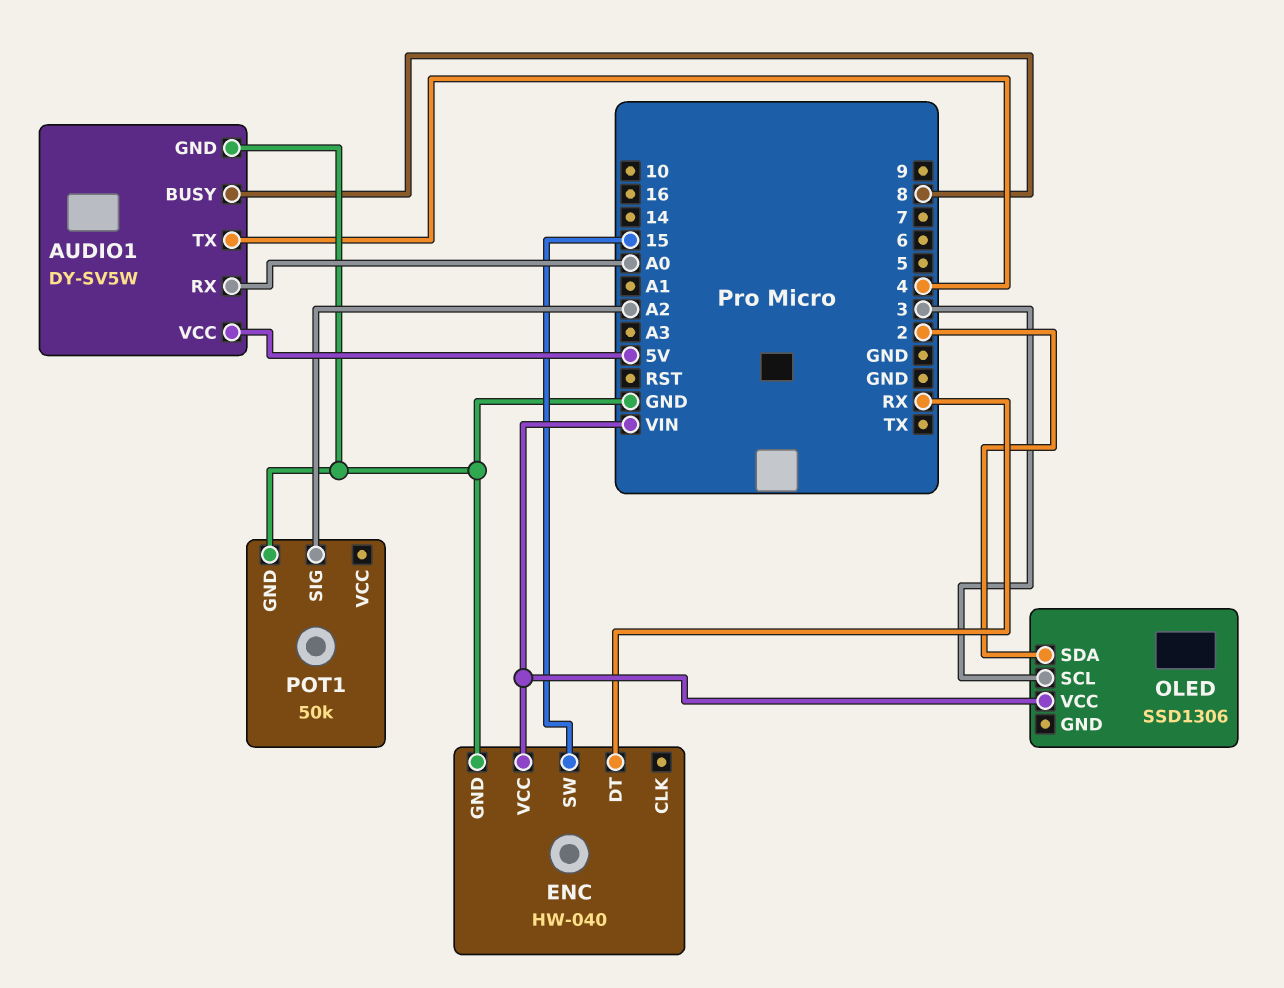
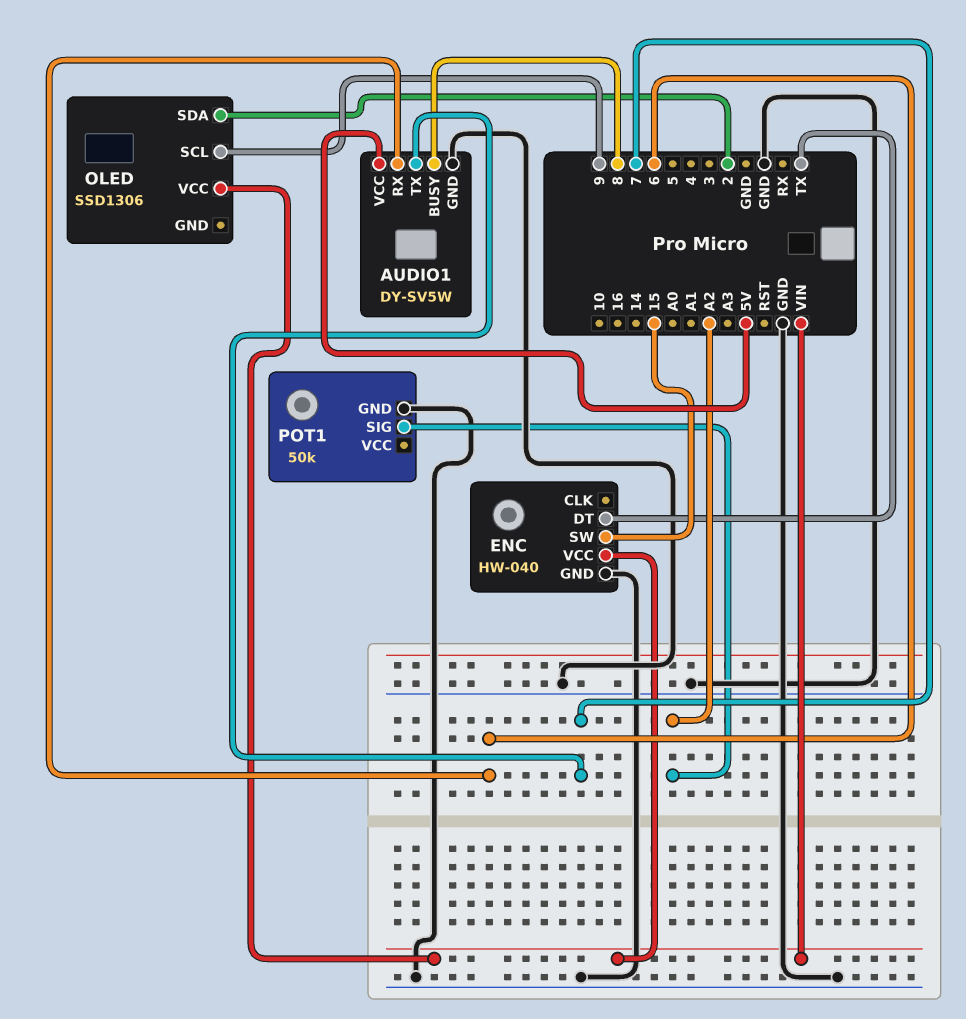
AUDIO1 pin RX: A0 -> 6
AUDIO1 pin TX: 4 -> 7
ENC pin DT: RX -> TX
OLED pin SCL: 3 -> 9

